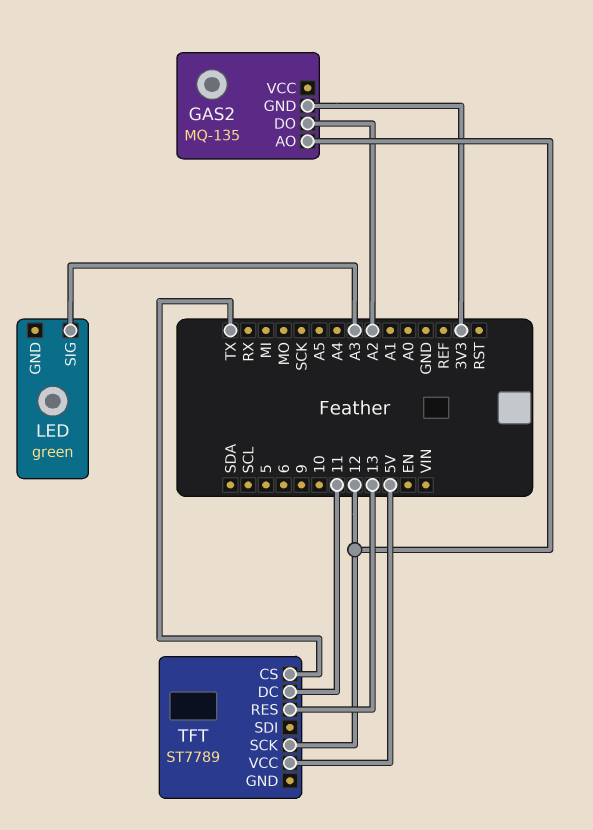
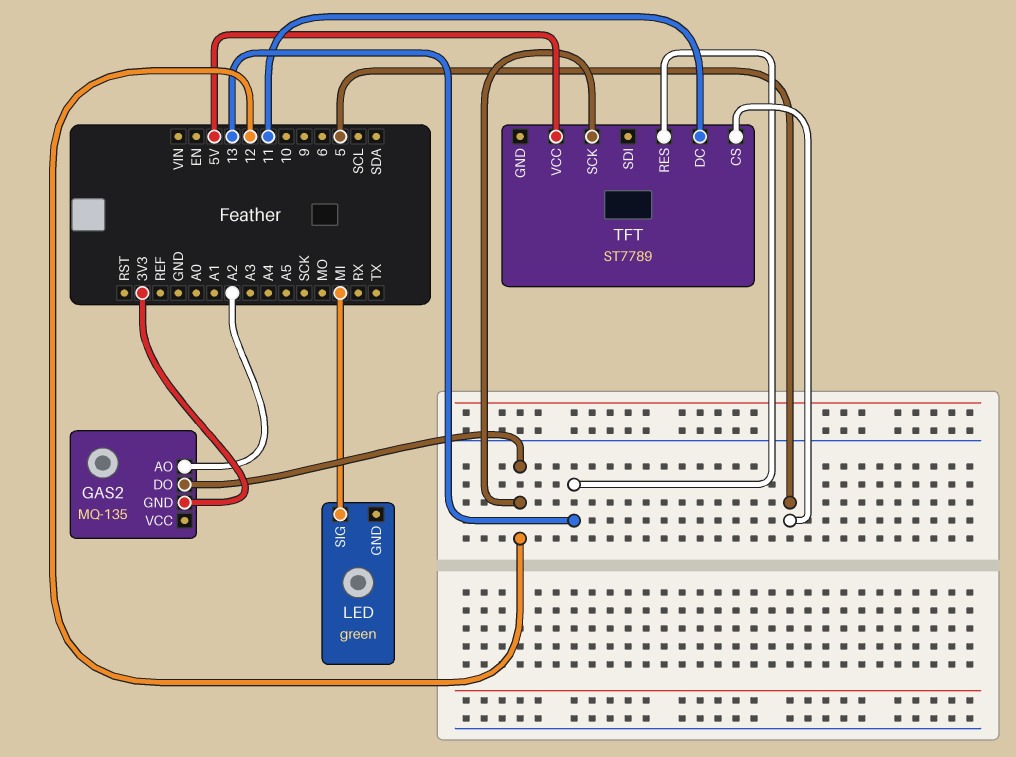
GAS2 pin AO: 12 -> A2
GAS2 pin DO: A2 -> 12
LED pin SIG: A3 -> MI
TFT pin CS: TX -> 5

